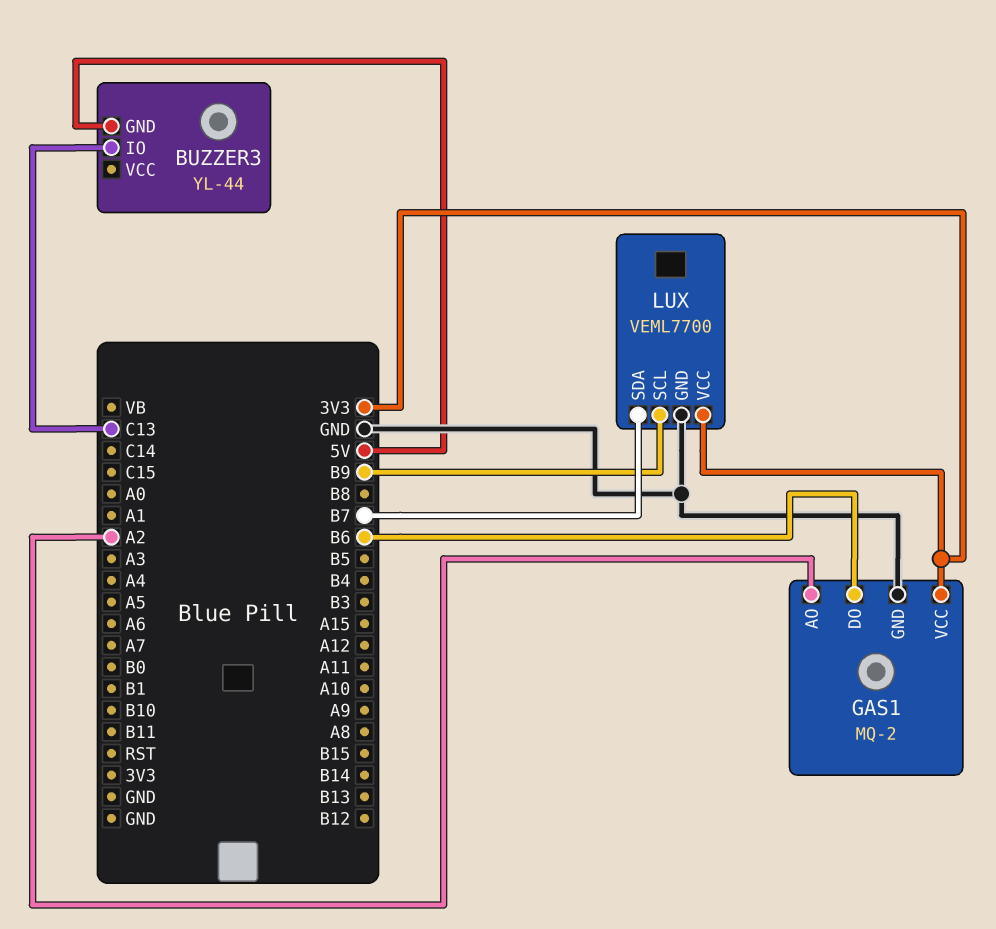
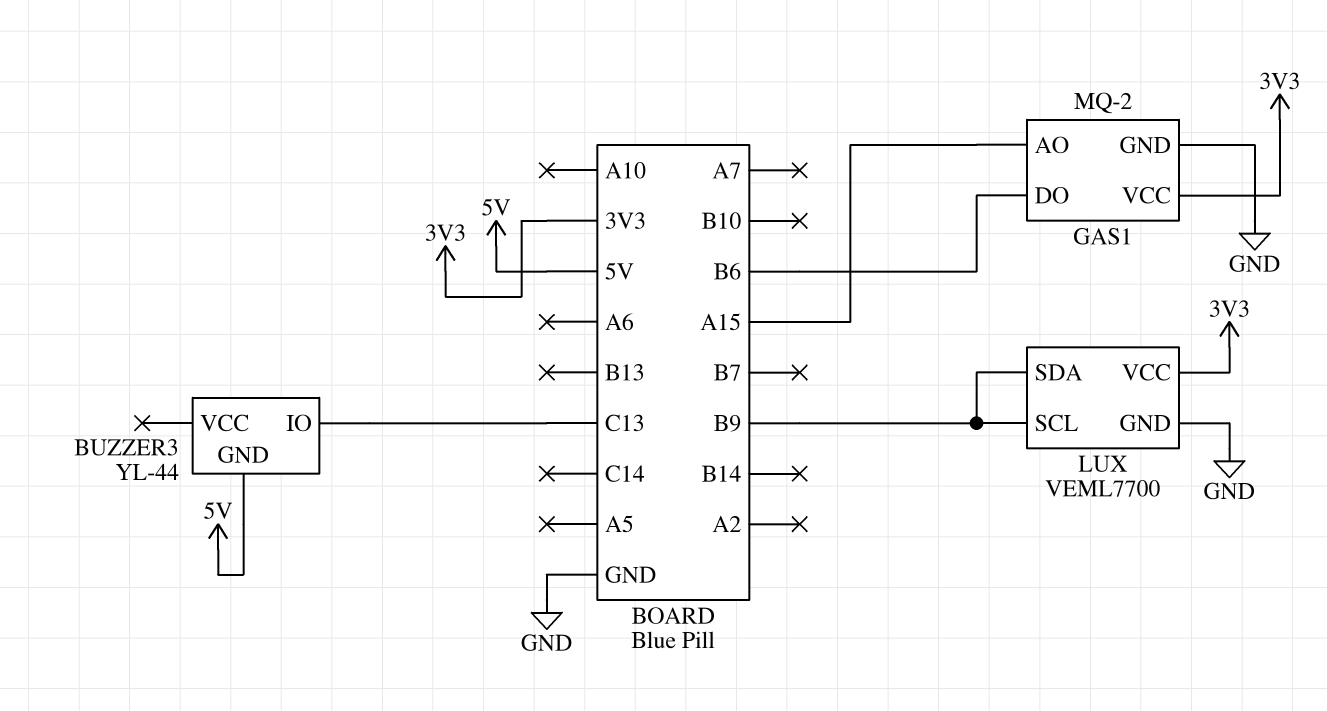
GAS1 pin AO: A2 -> A15
LUX pin SDA: B7 -> B9

